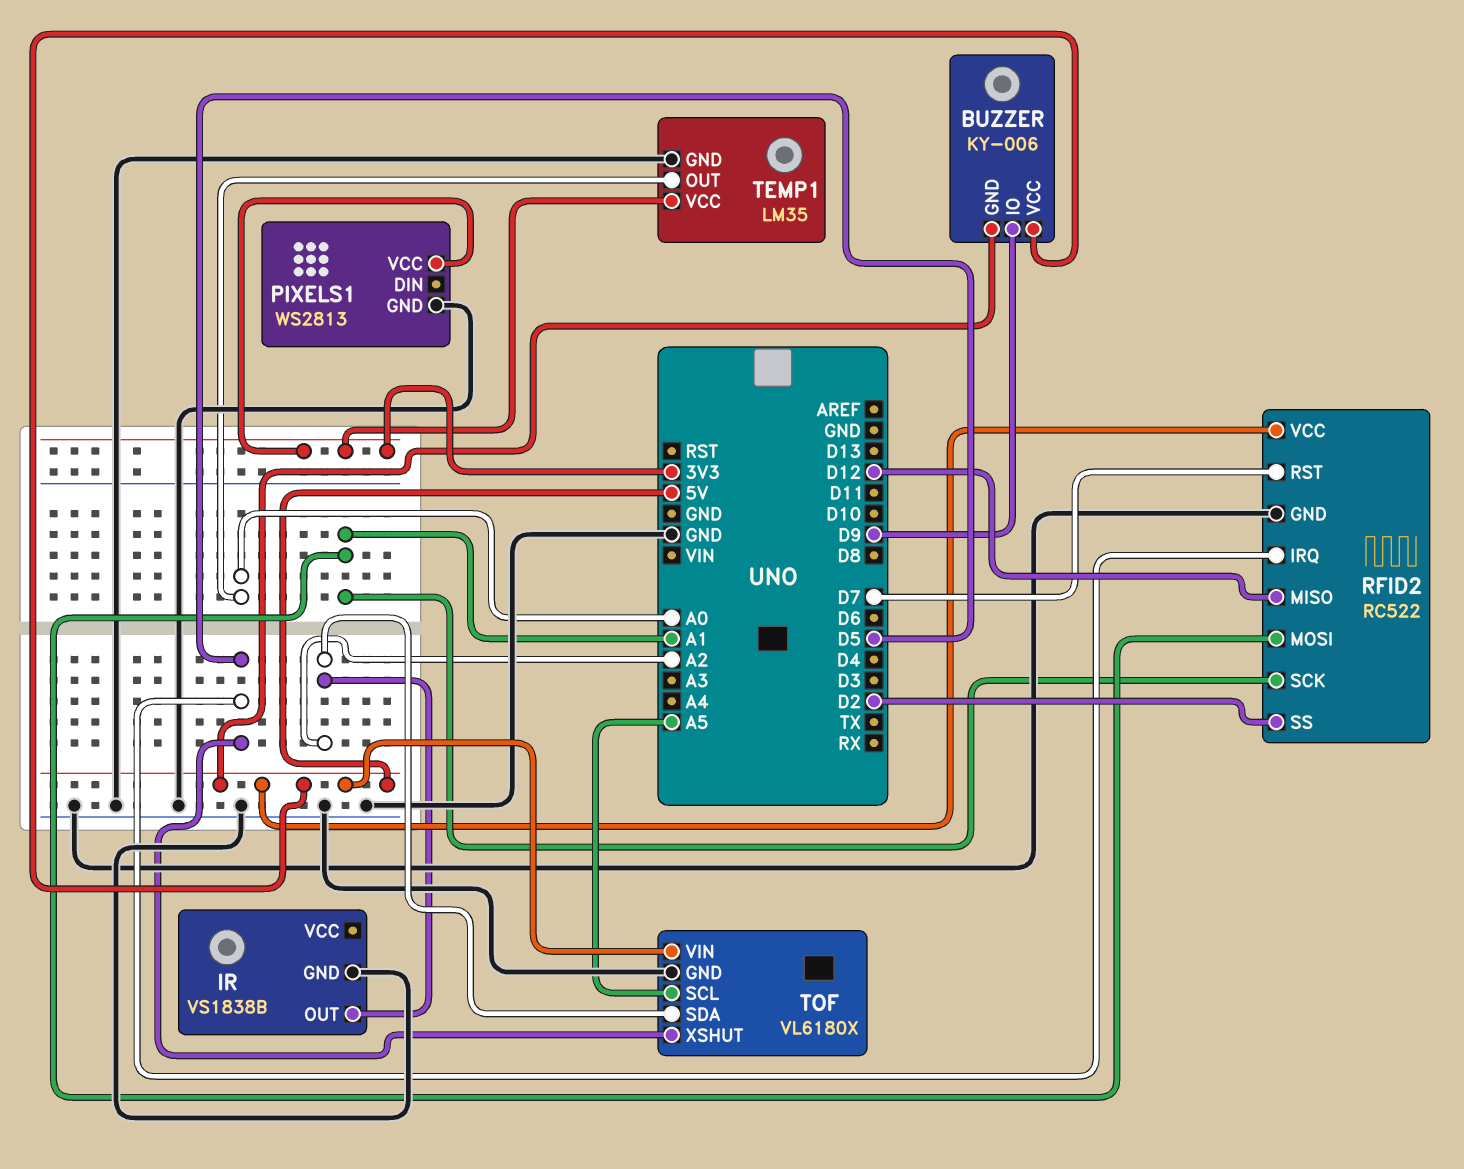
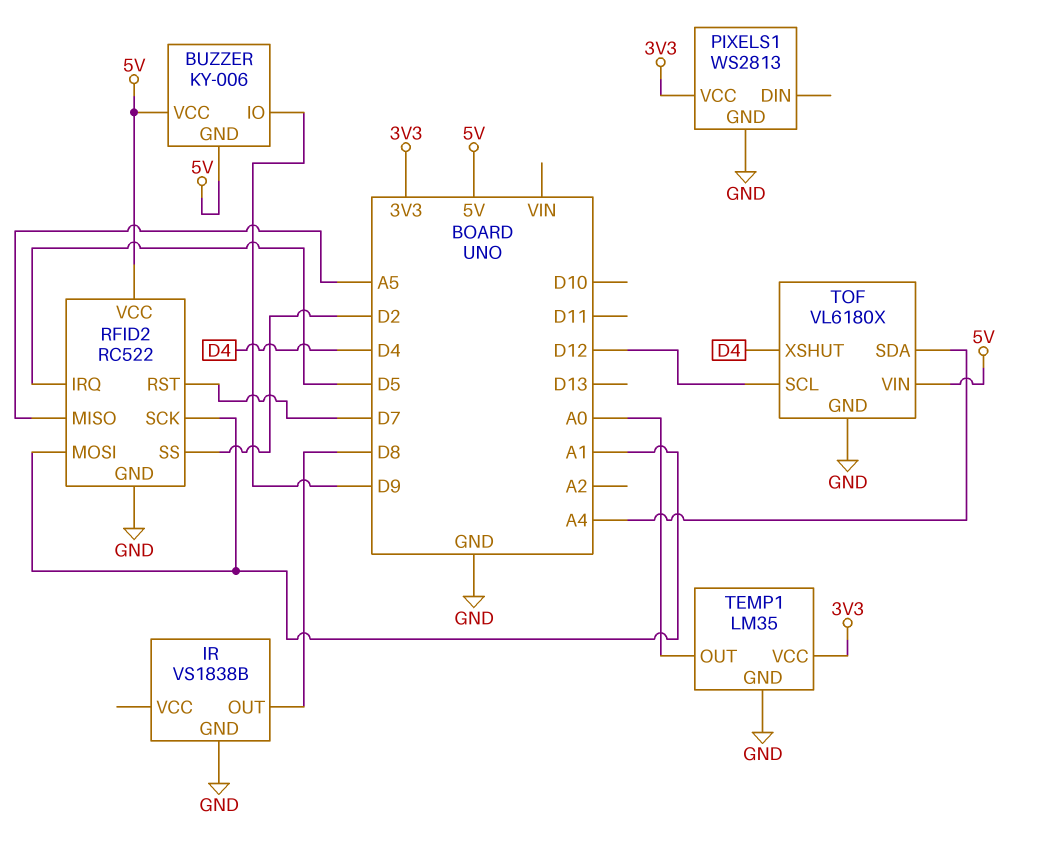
IR pin OUT: A2 -> D8
RFID2 pin MISO: D12 -> A5
TOF pin SCL: A5 -> D12
TOF pin SDA: A2 -> A4
TOF pin XSHUT: D5 -> D4

